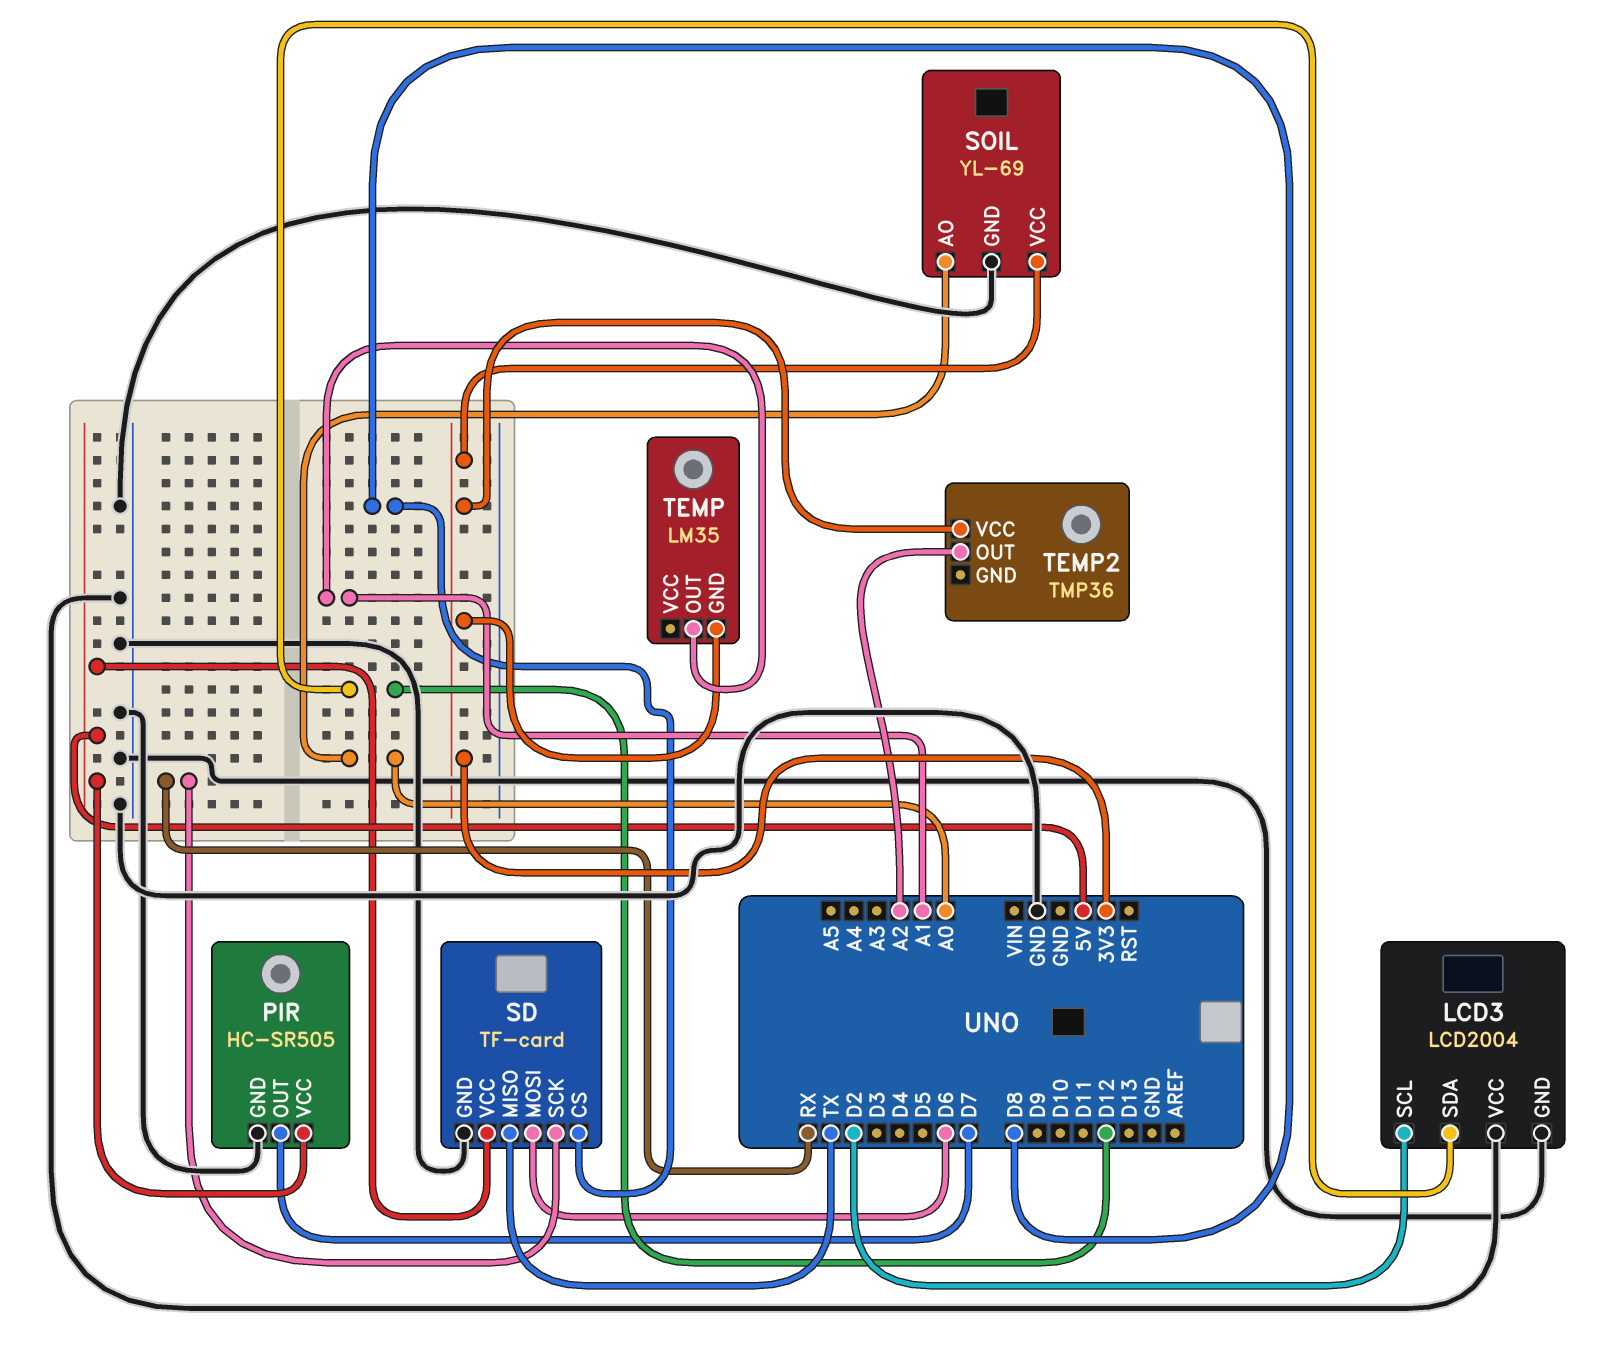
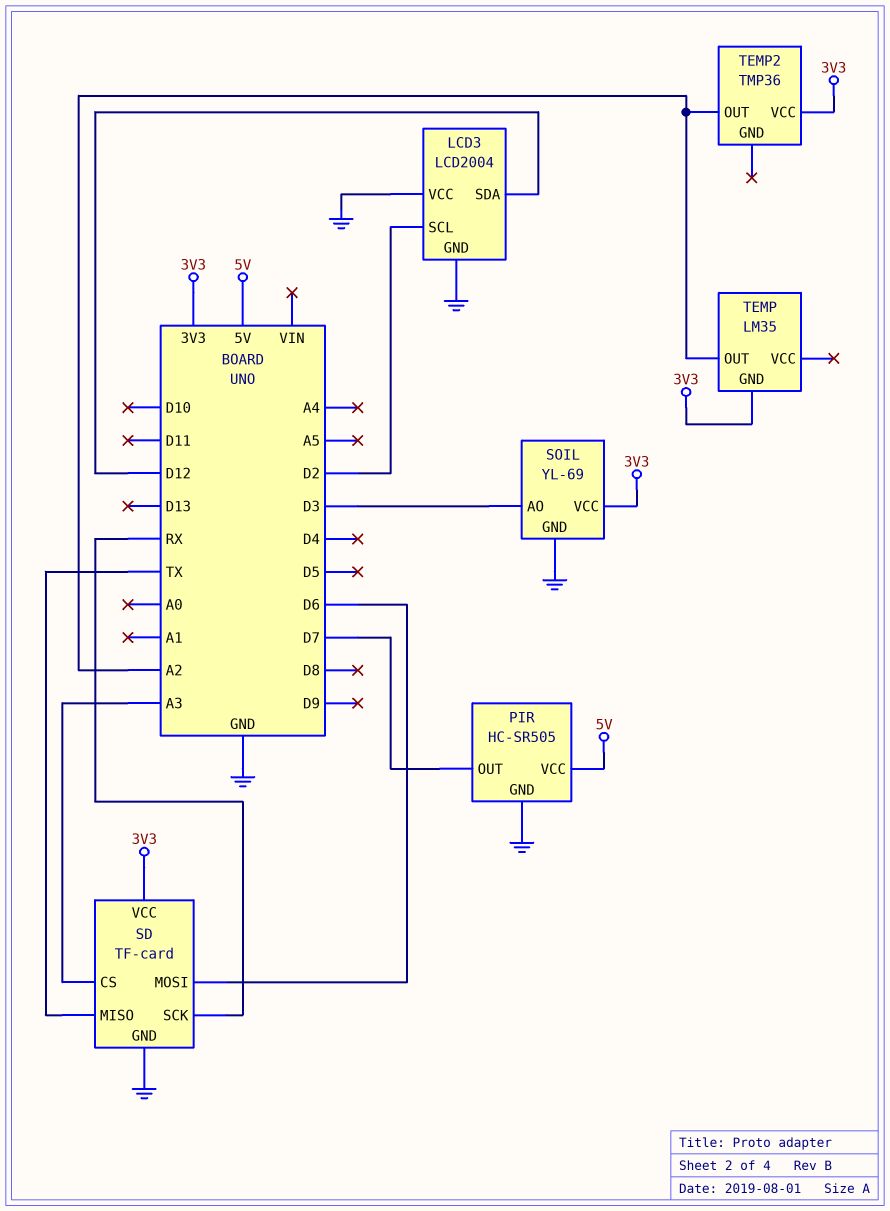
SD pin CS: D8 -> A3
SD pin VCC: 5V -> 3V3
SOIL pin AO: A0 -> D3
TEMP pin OUT: A1 -> A2

